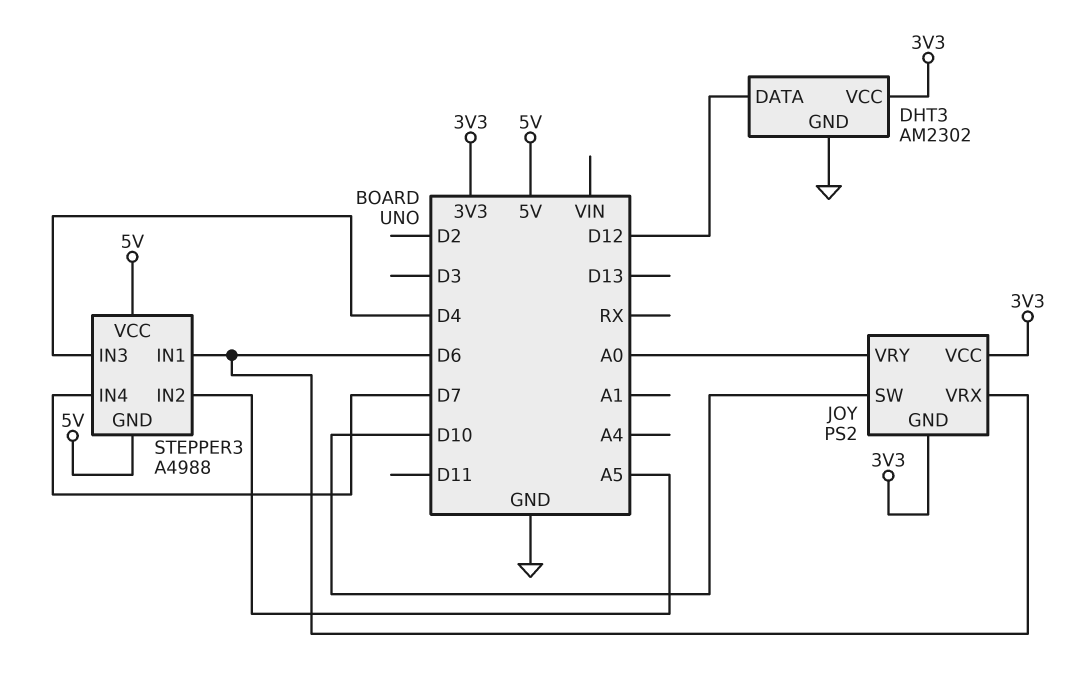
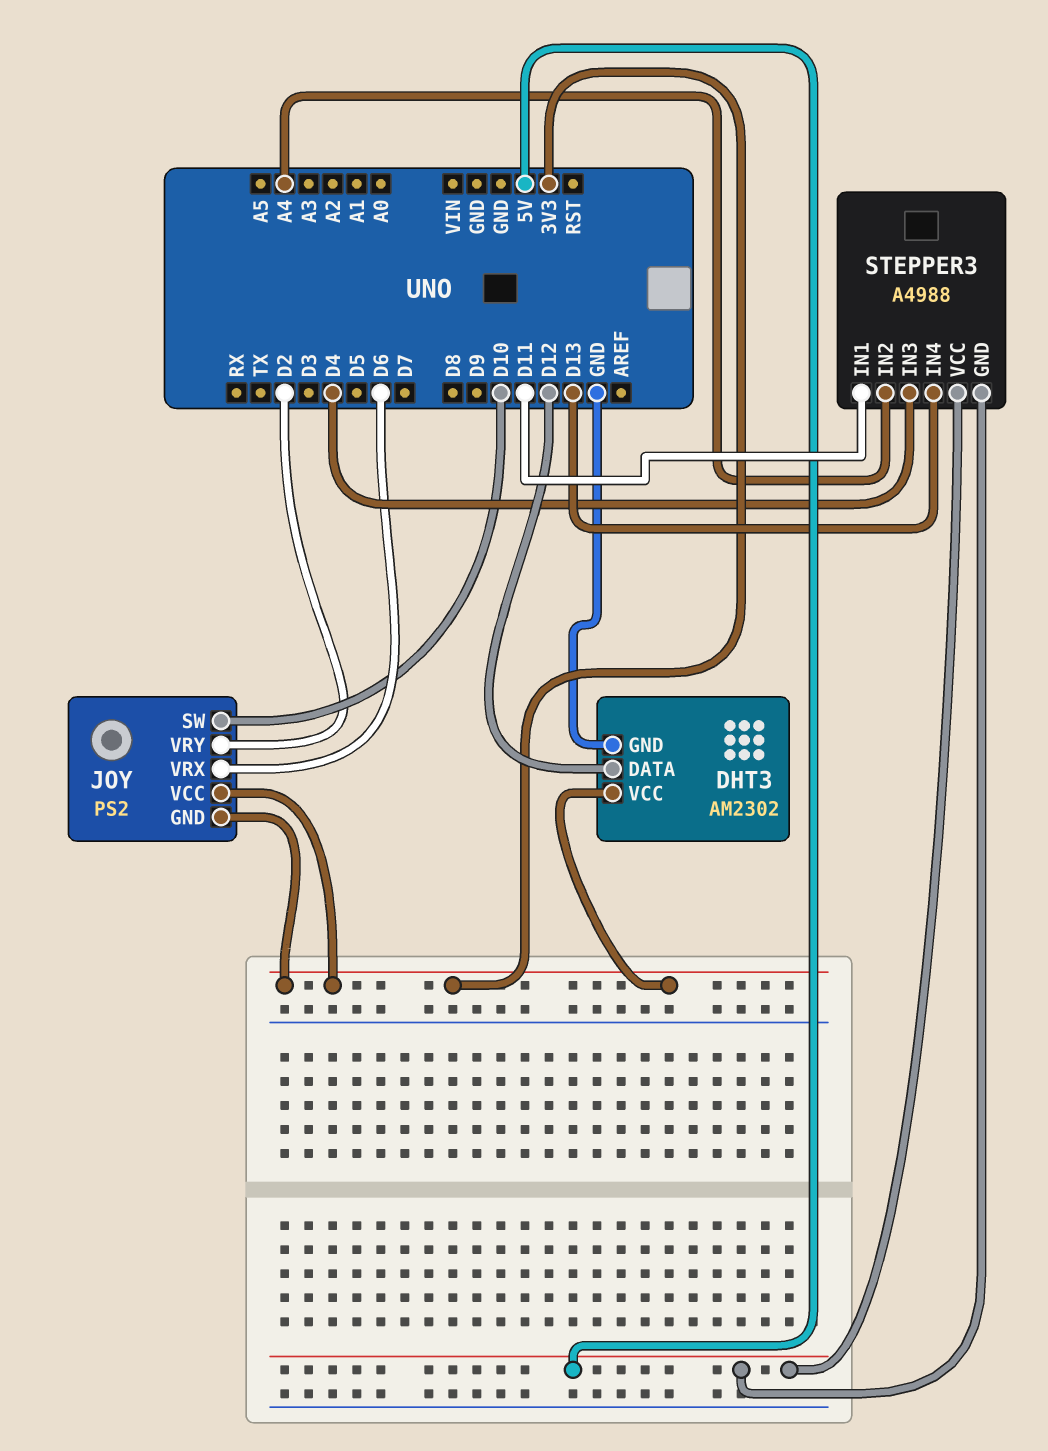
JOY pin VRY: A0 -> D2
STEPPER3 pin IN1: D6 -> D11
STEPPER3 pin IN2: A5 -> A4
STEPPER3 pin IN4: D7 -> D13

